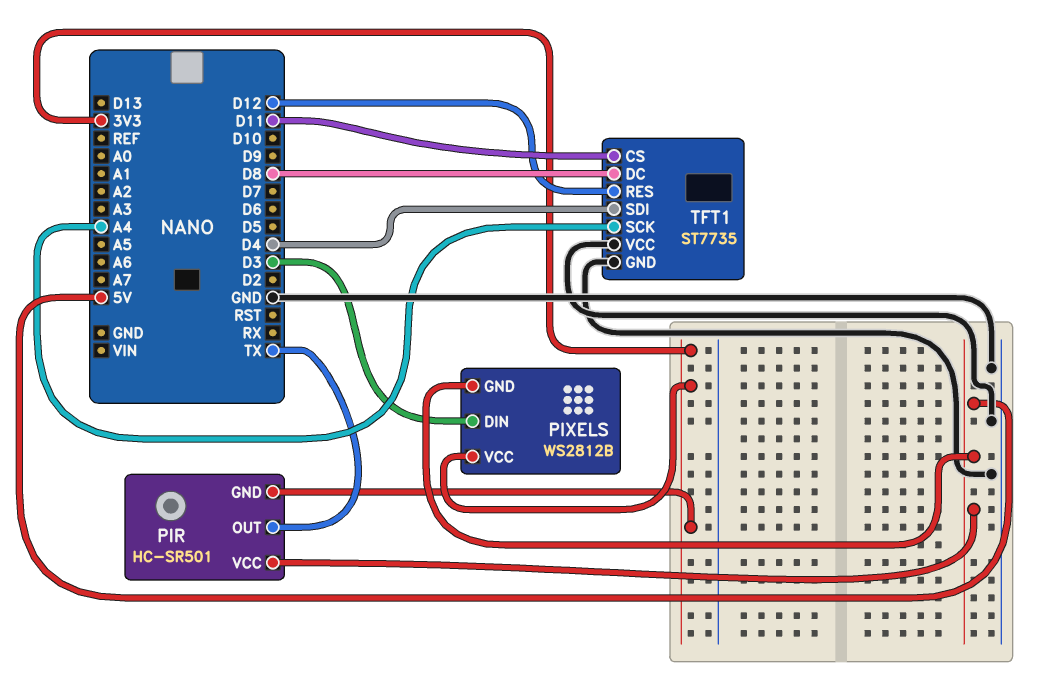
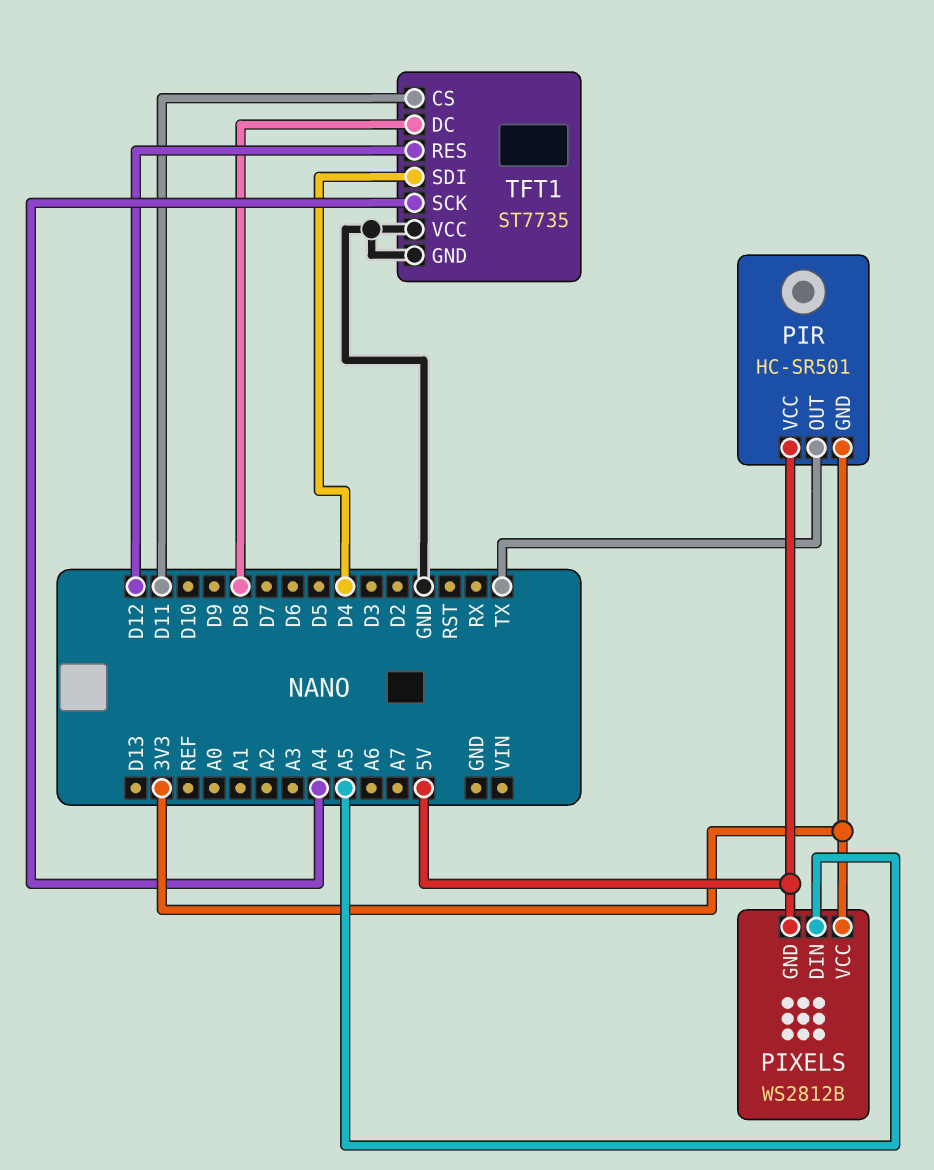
PIXELS pin DIN: D3 -> A5

